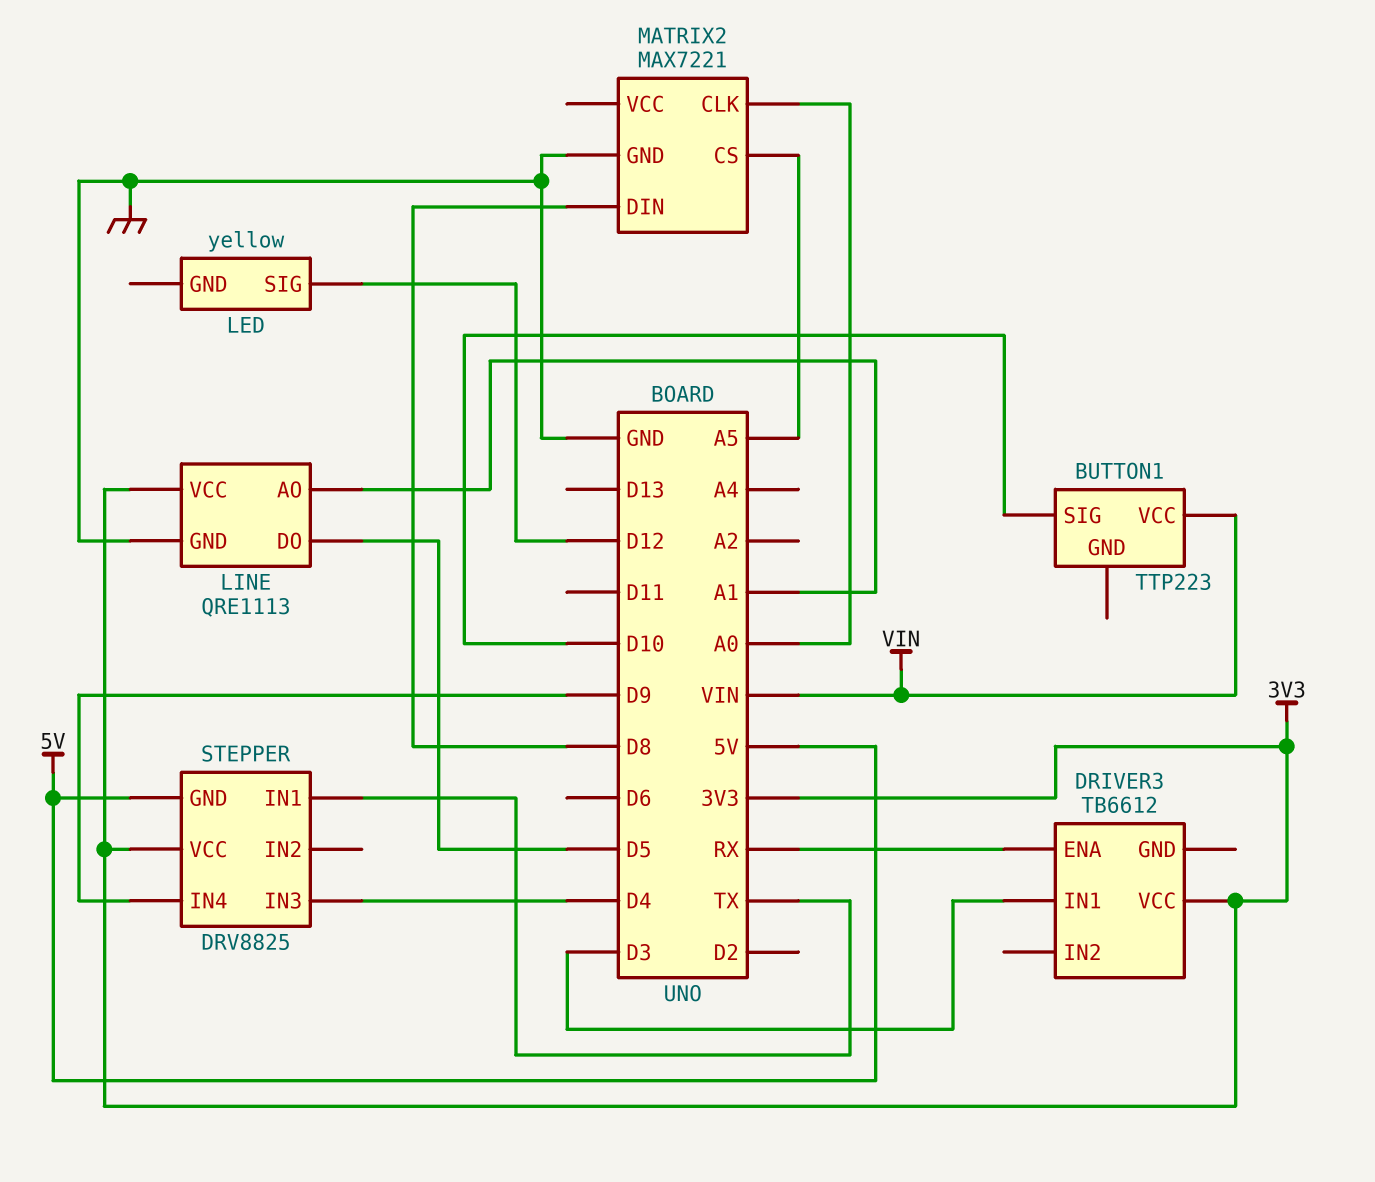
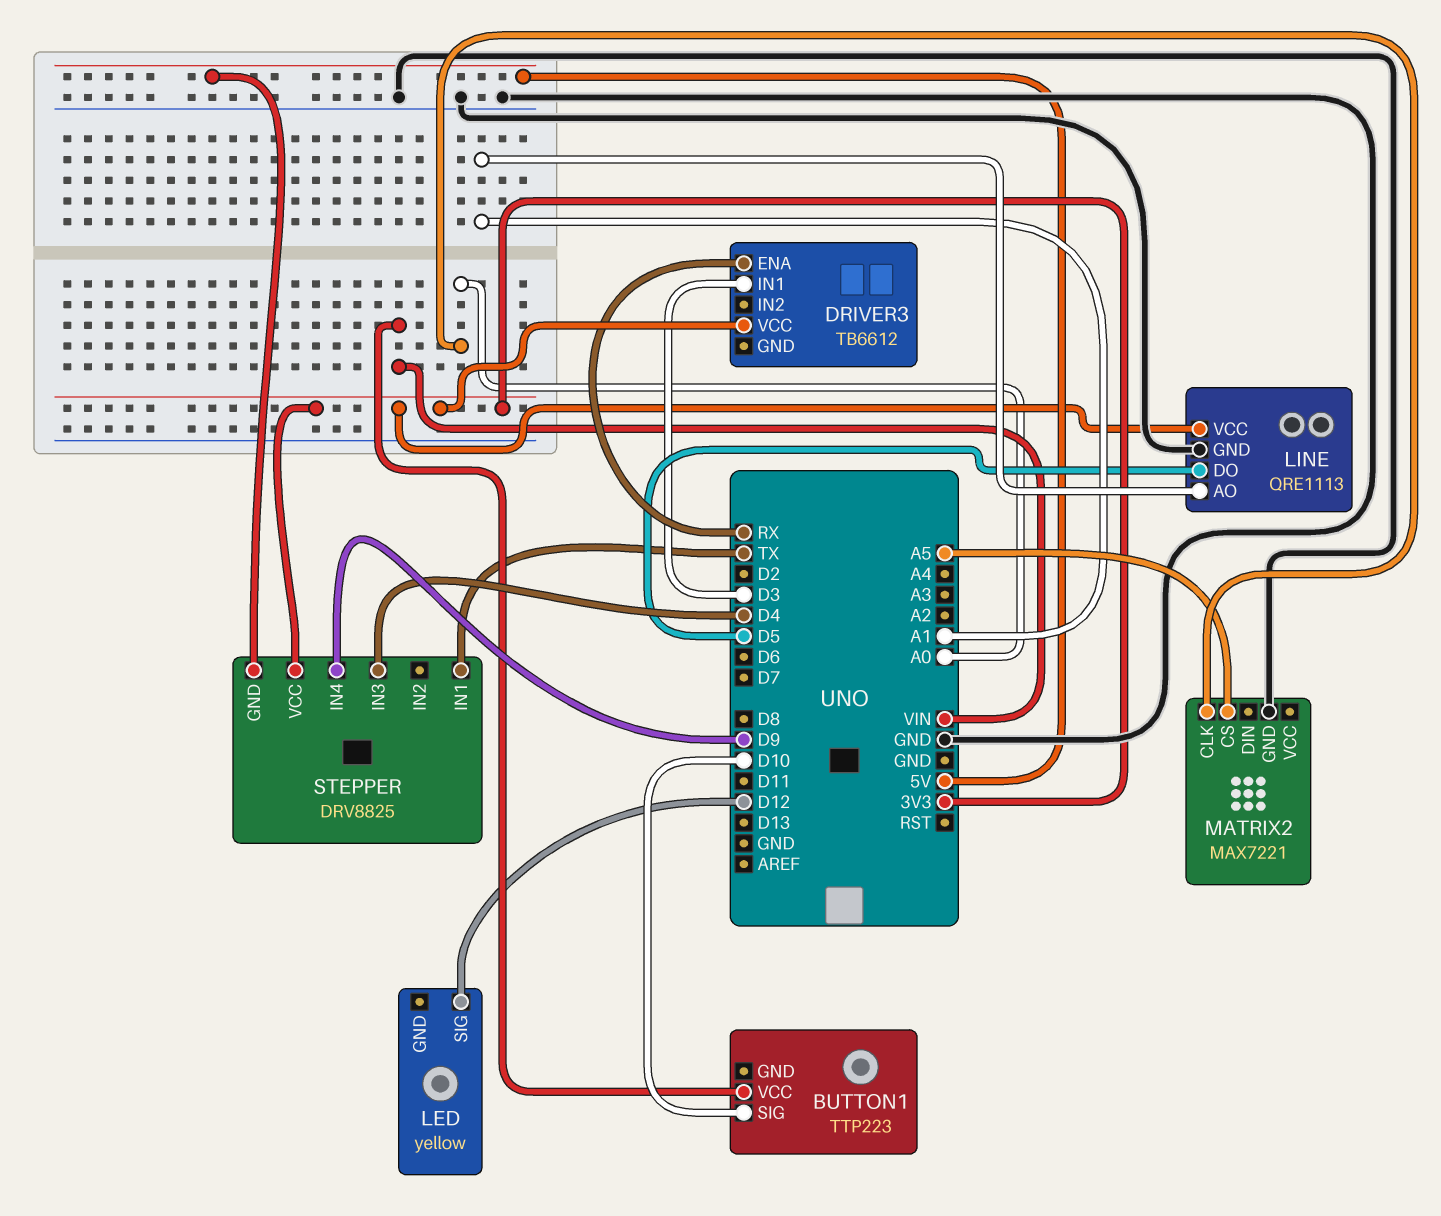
MATRIX2 pin DIN: D8 -> none

